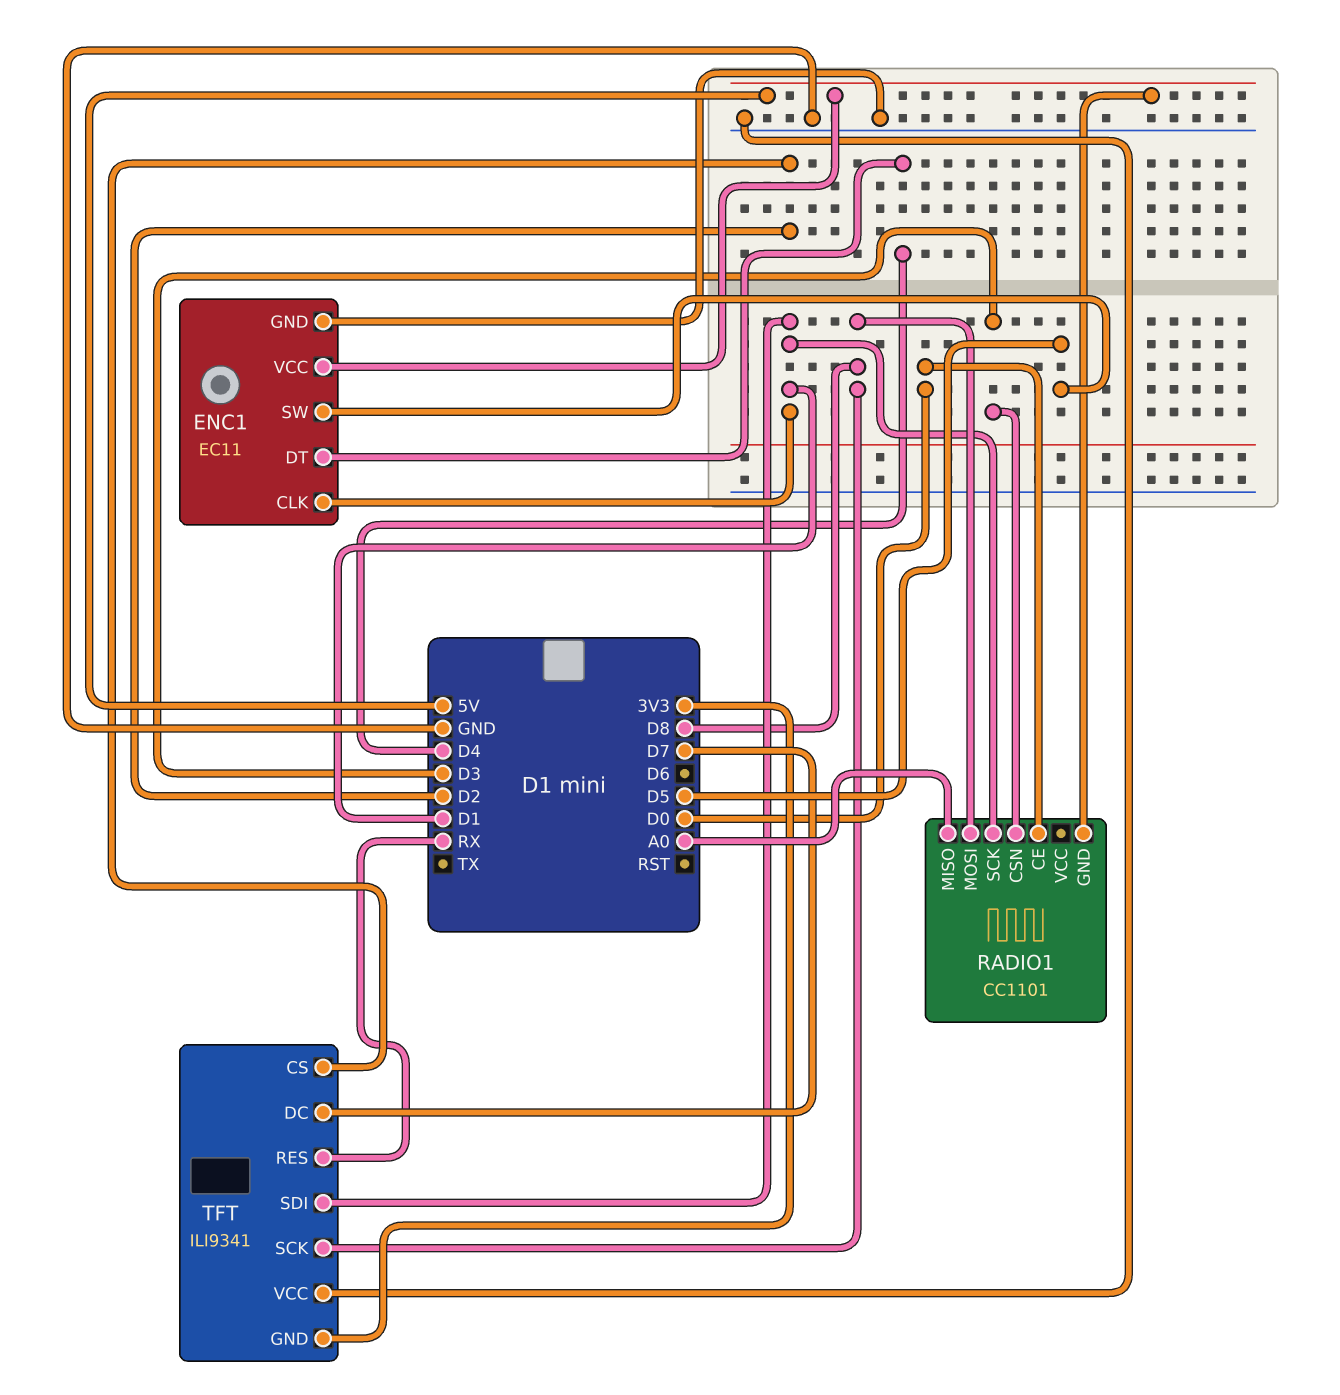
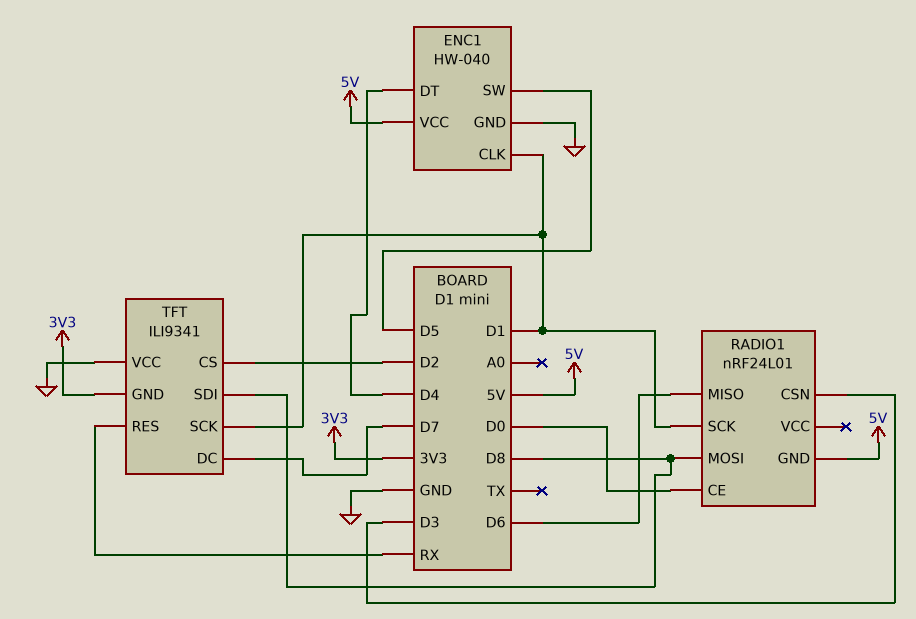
ENC1: EC11 -> HW-040
RADIO1: CC1101 -> nRF24L01
RADIO1 pin MISO: A0 -> D6
TFT pin SCK: D8 -> D1
TFT pin SDI: D1 -> D8

